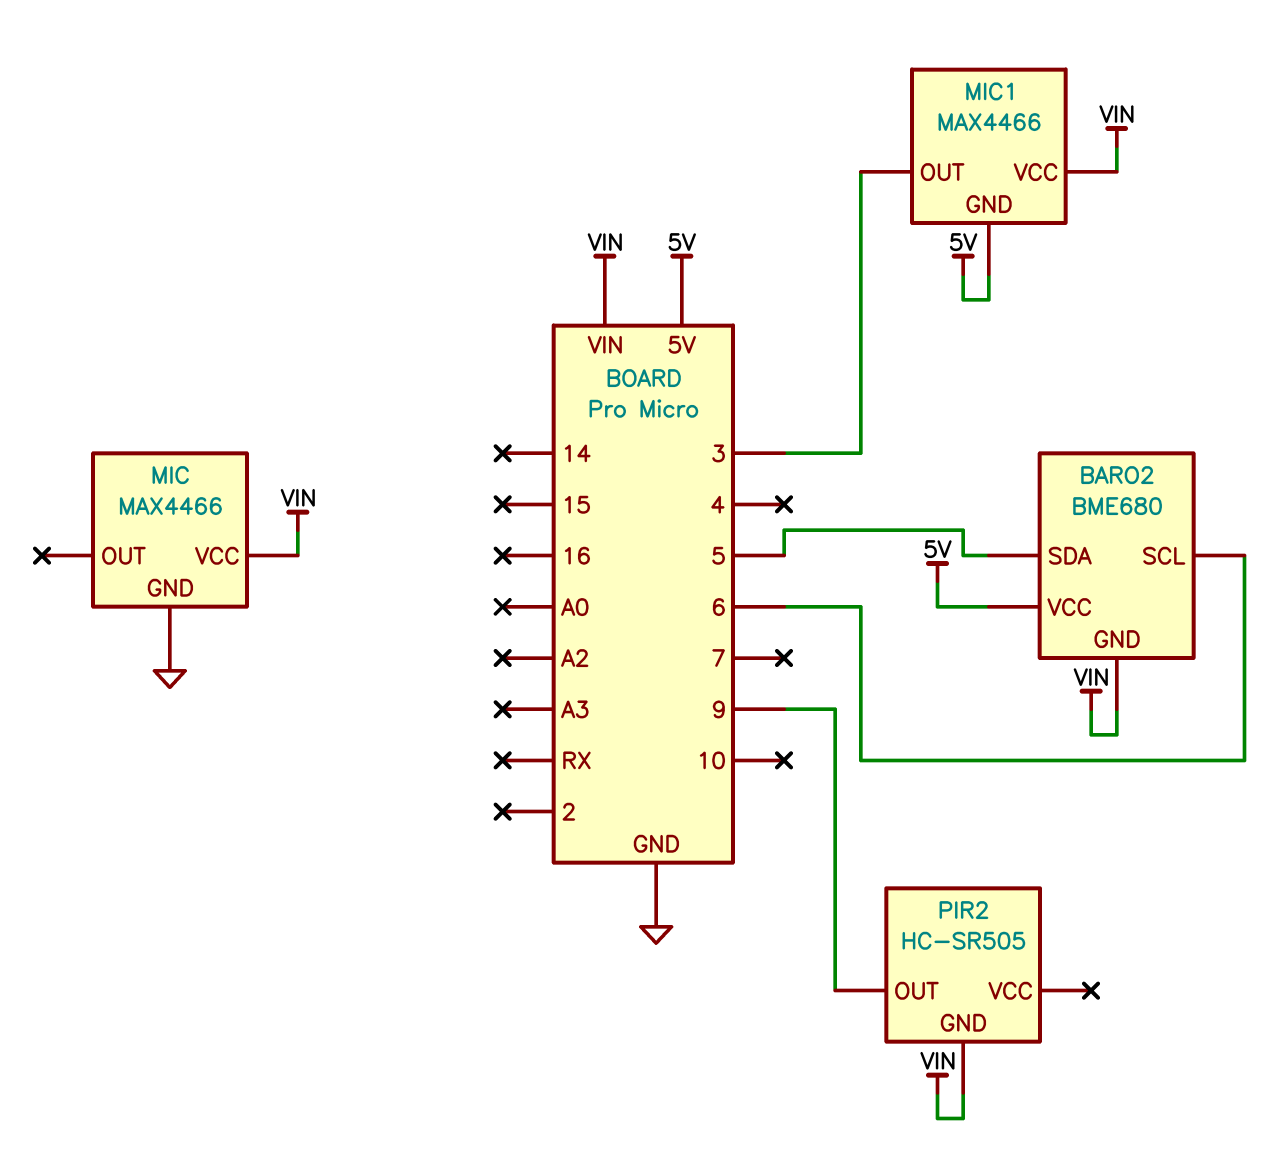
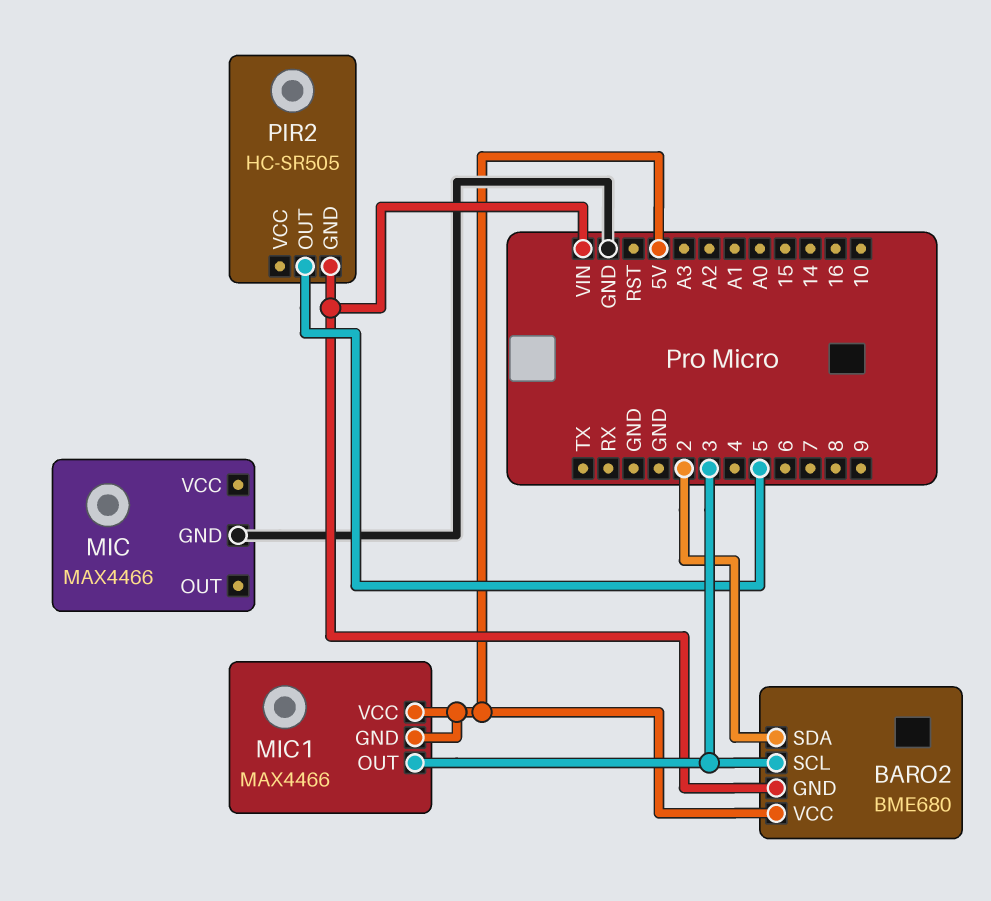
BARO2 pin SCL: 6 -> 3
BARO2 pin SDA: 5 -> 2
MIC pin VCC: VIN -> none
MIC1 pin VCC: VIN -> 5V
PIR2 pin OUT: 9 -> 5

